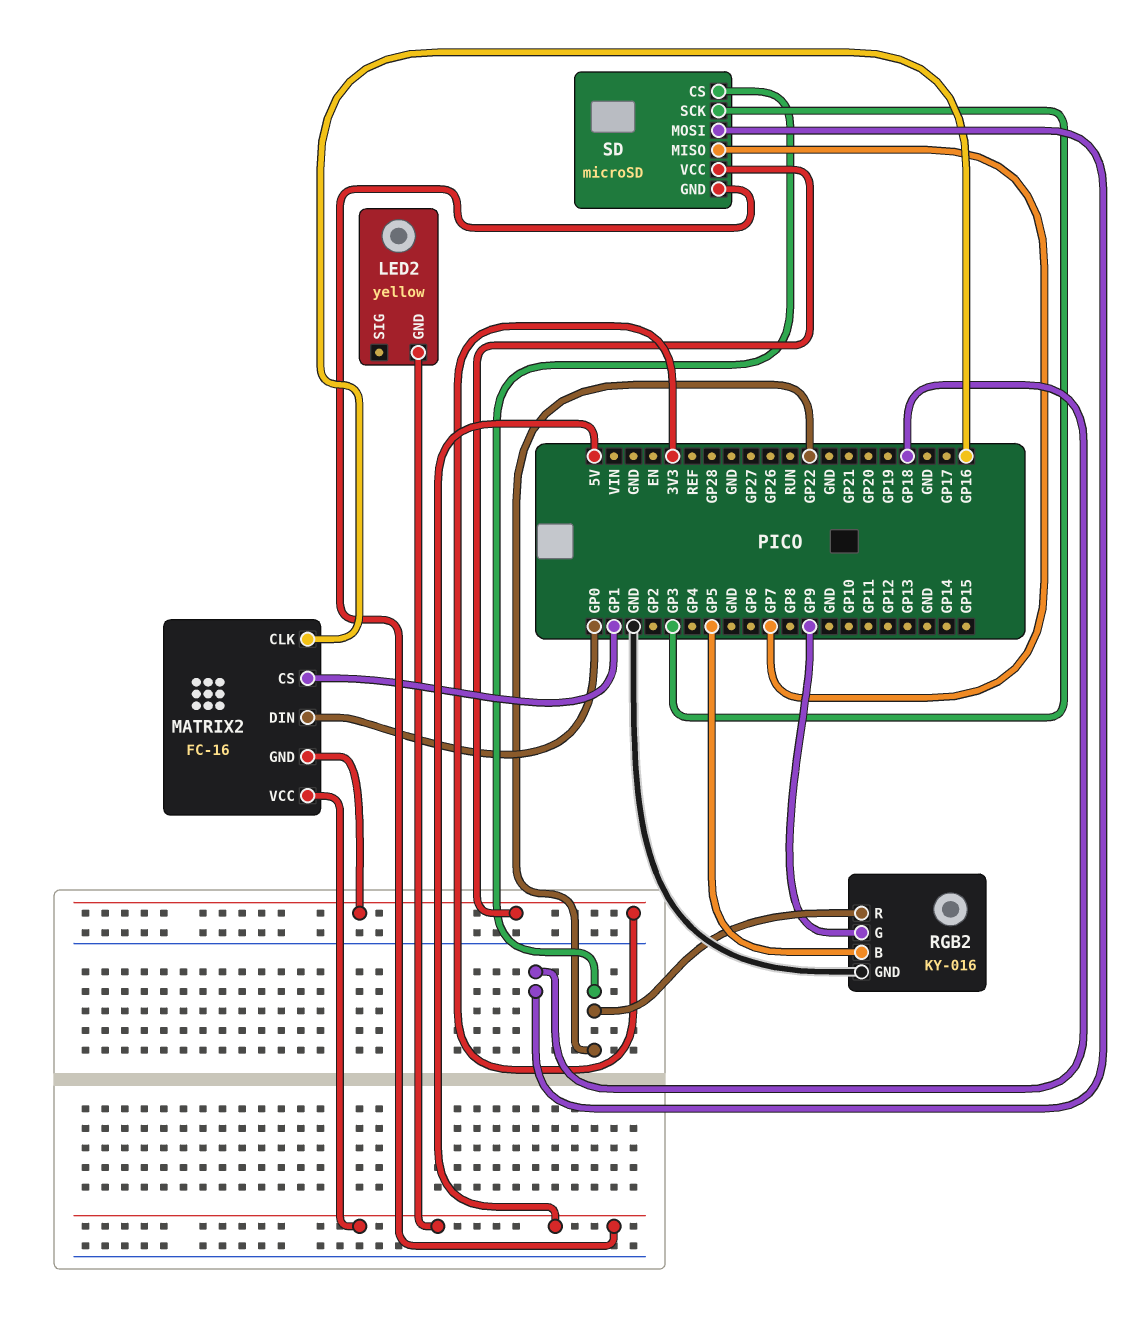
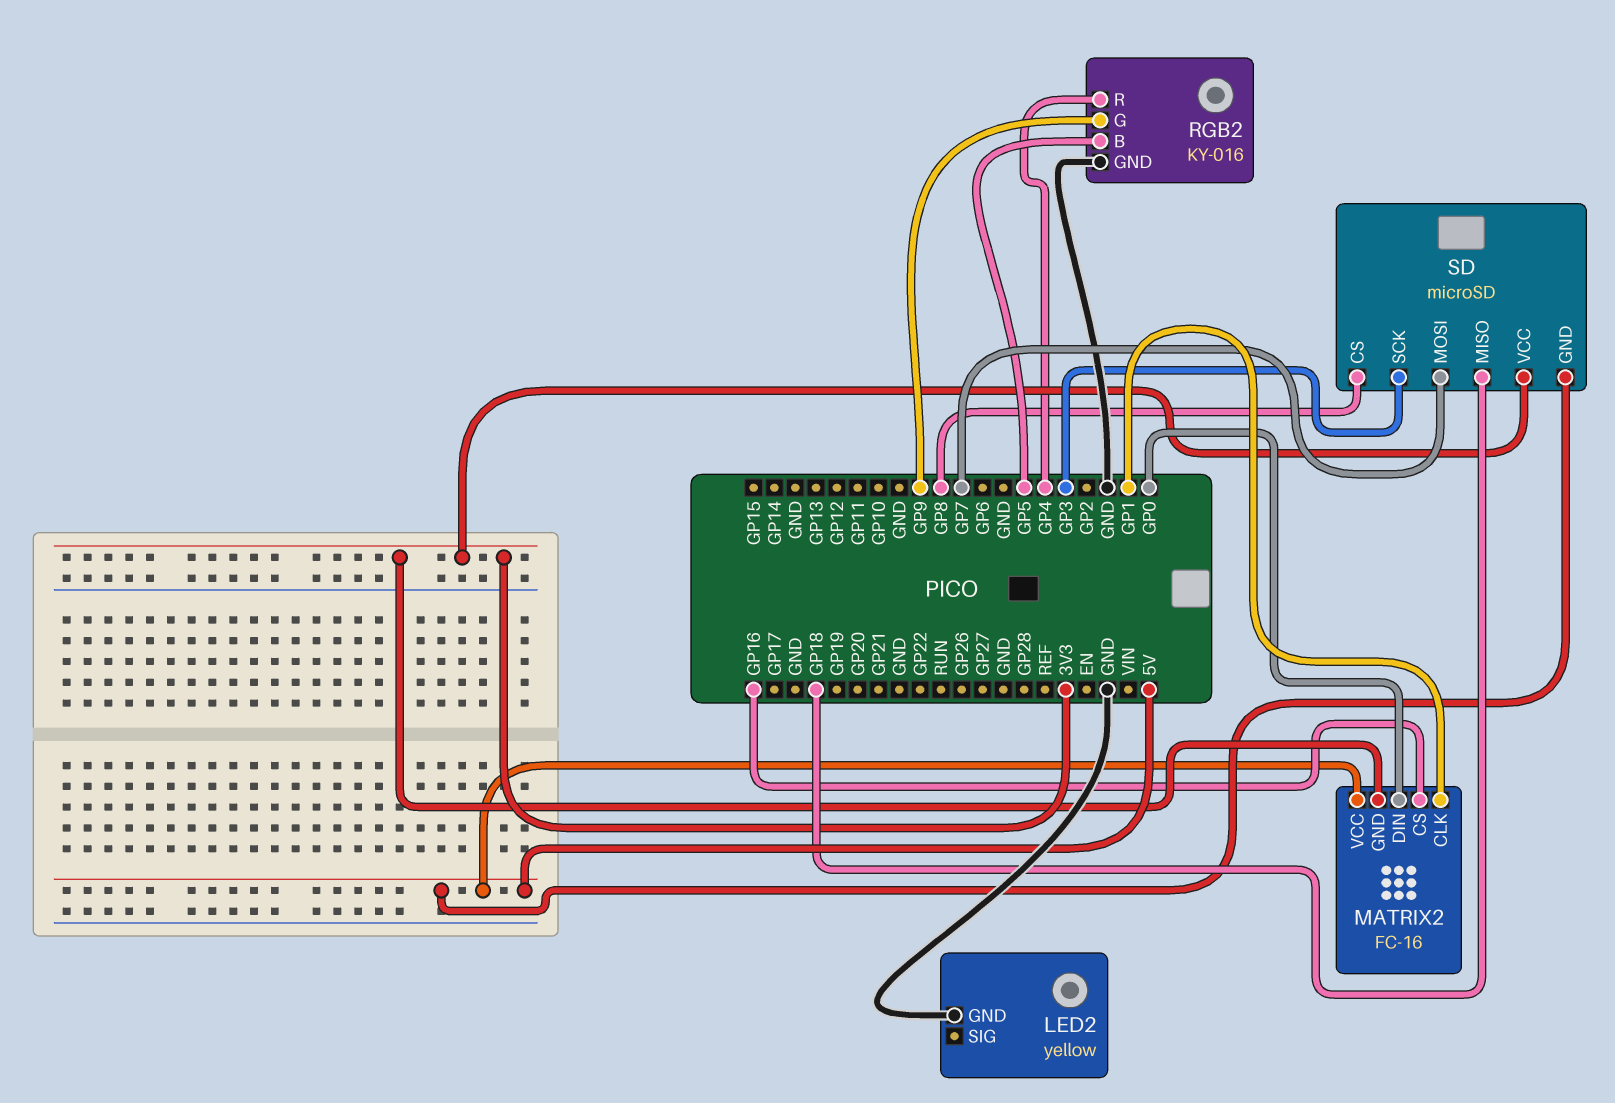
LED2 pin GND: 5V -> GND
MATRIX2 pin CLK: GP16 -> GP1
MATRIX2 pin CS: GP1 -> GP16
RGB2 pin R: GP22 -> GP4
SD pin CS: GP22 -> GP8
SD pin MISO: GP7 -> GP18
SD pin MOSI: GP18 -> GP7

